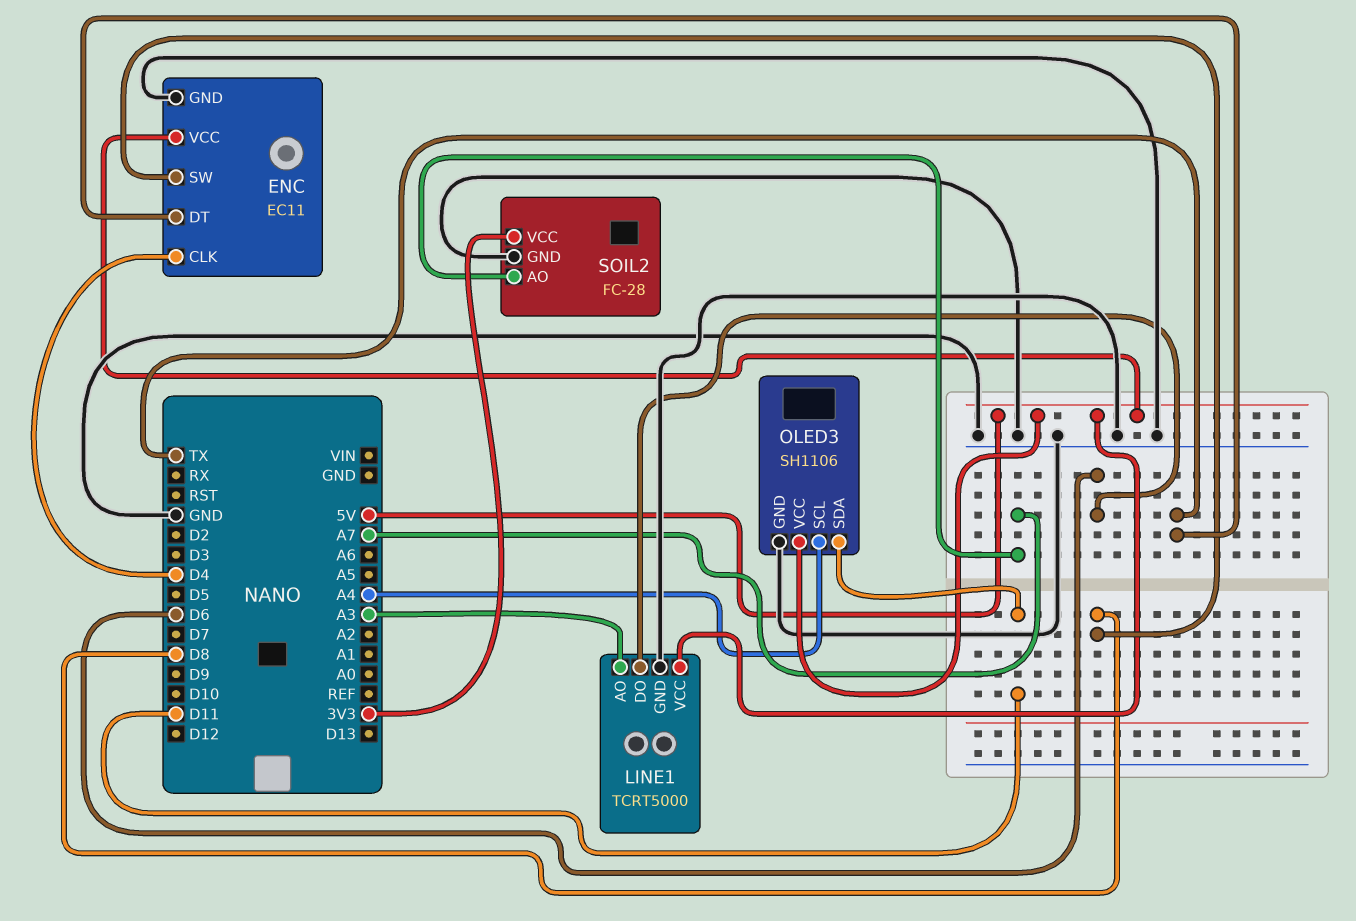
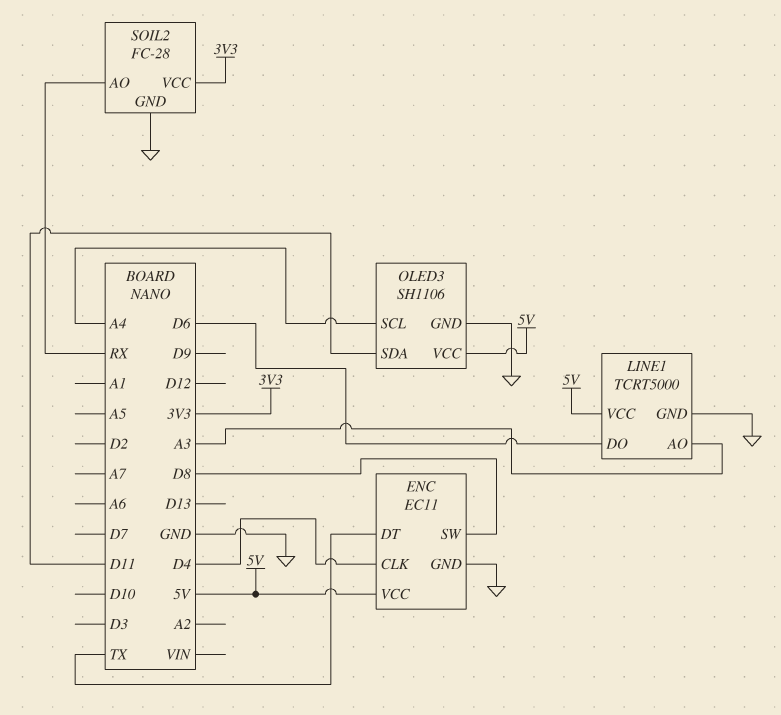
SOIL2 pin AO: A7 -> RX

